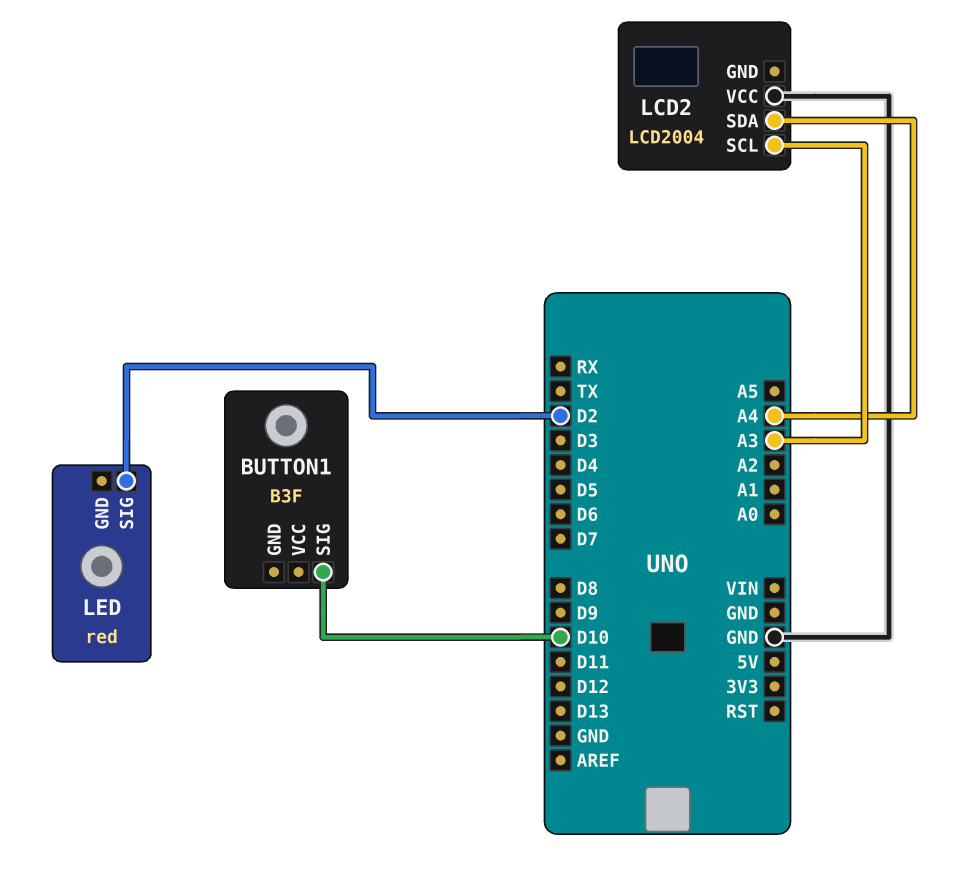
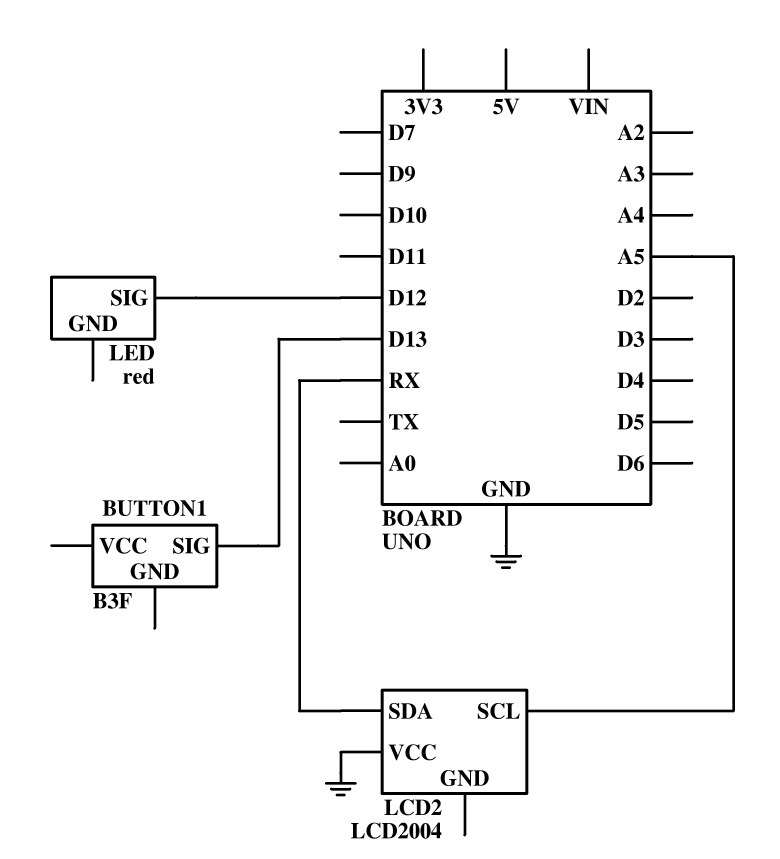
BUTTON1 pin SIG: D10 -> D13
LCD2 pin SCL: A3 -> A5
LCD2 pin SDA: A4 -> RX
LED pin SIG: D2 -> D12

